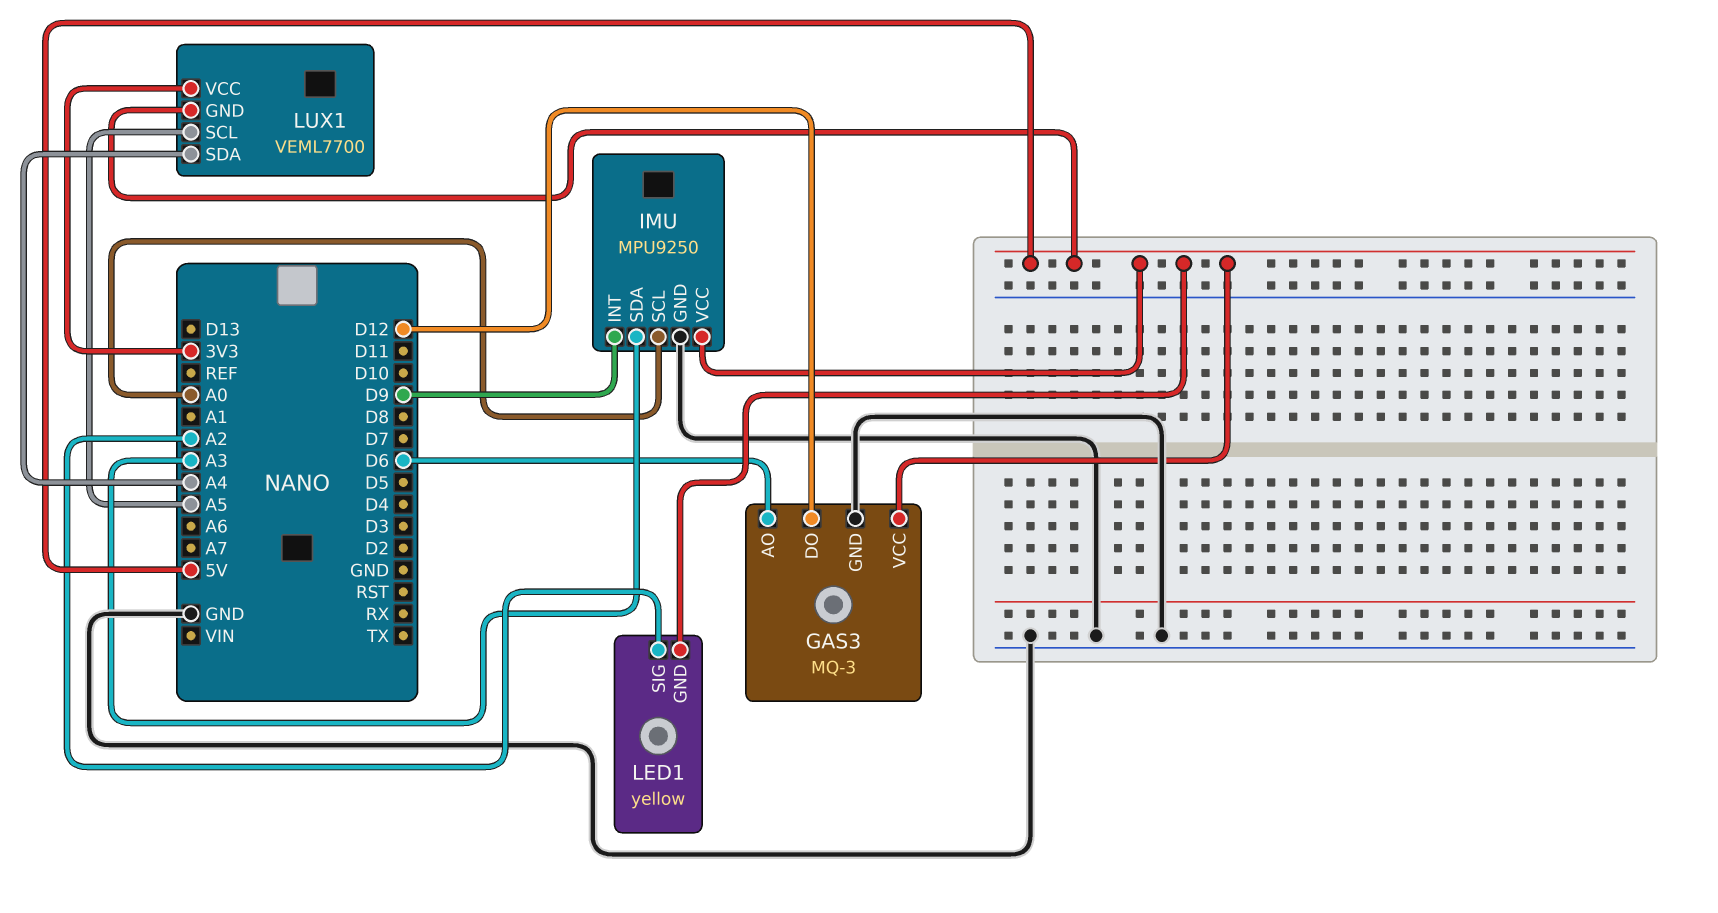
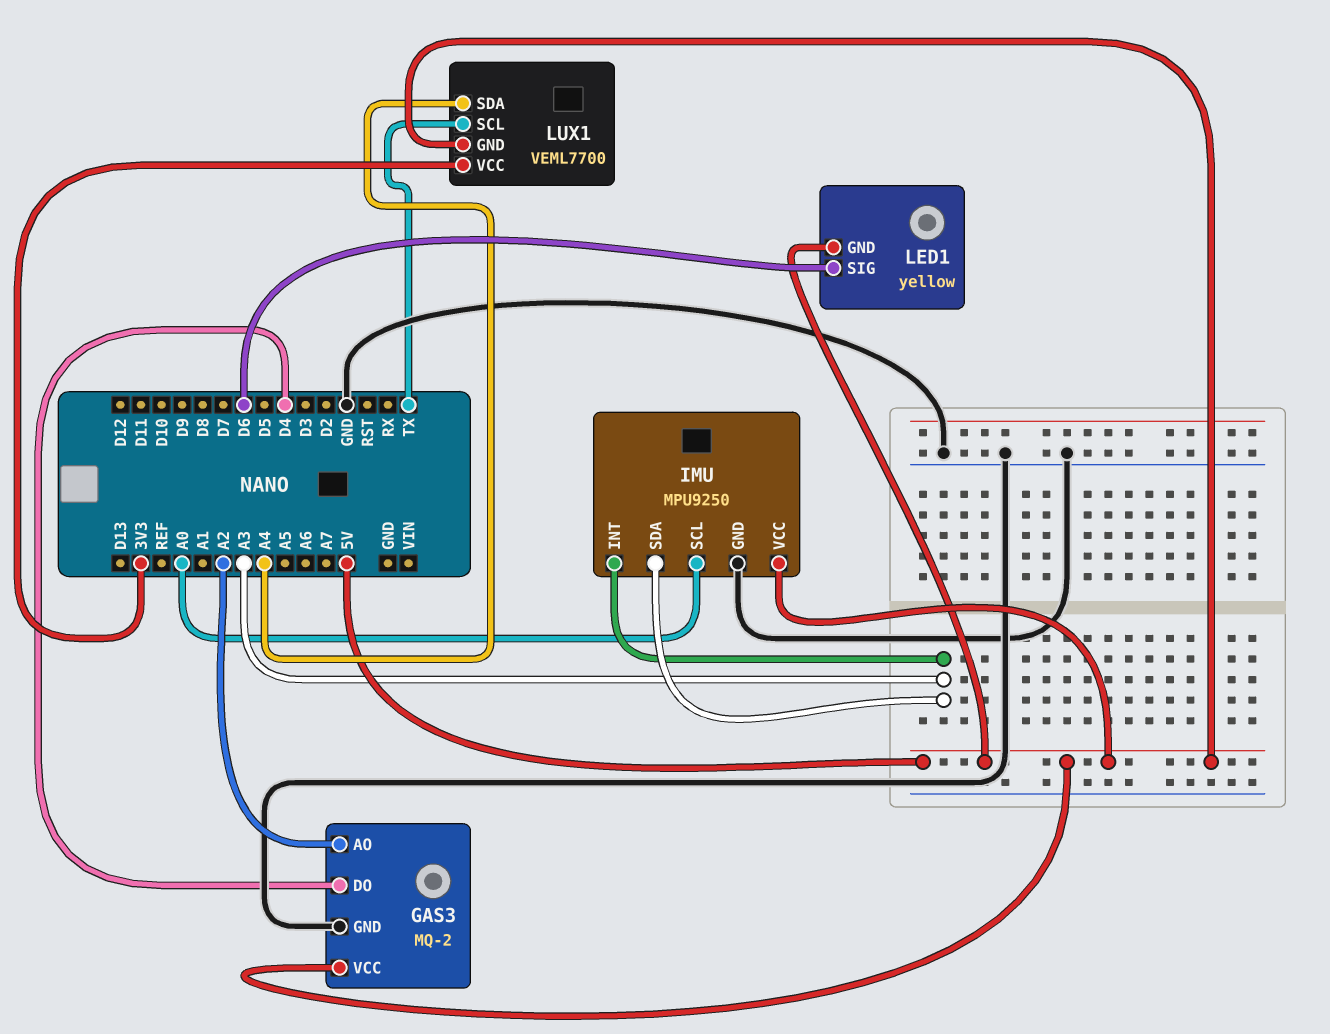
GAS3: MQ-3 -> MQ-2
GAS3 pin AO: D6 -> A2
GAS3 pin DO: D12 -> D4
IMU pin INT: D9 -> A3
LED1 pin SIG: A2 -> D6
LUX1 pin SCL: A5 -> TX

